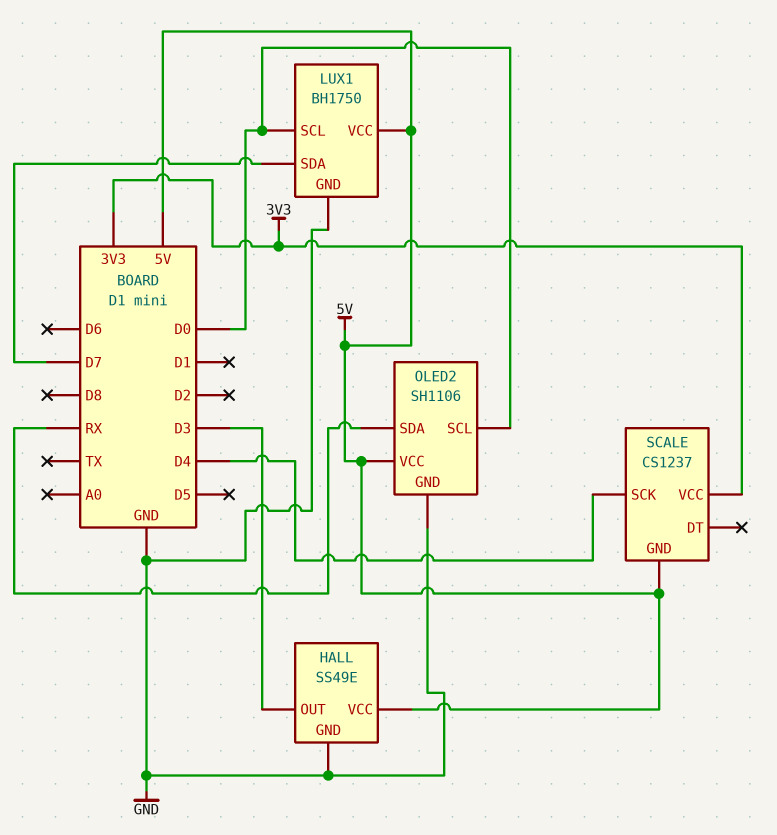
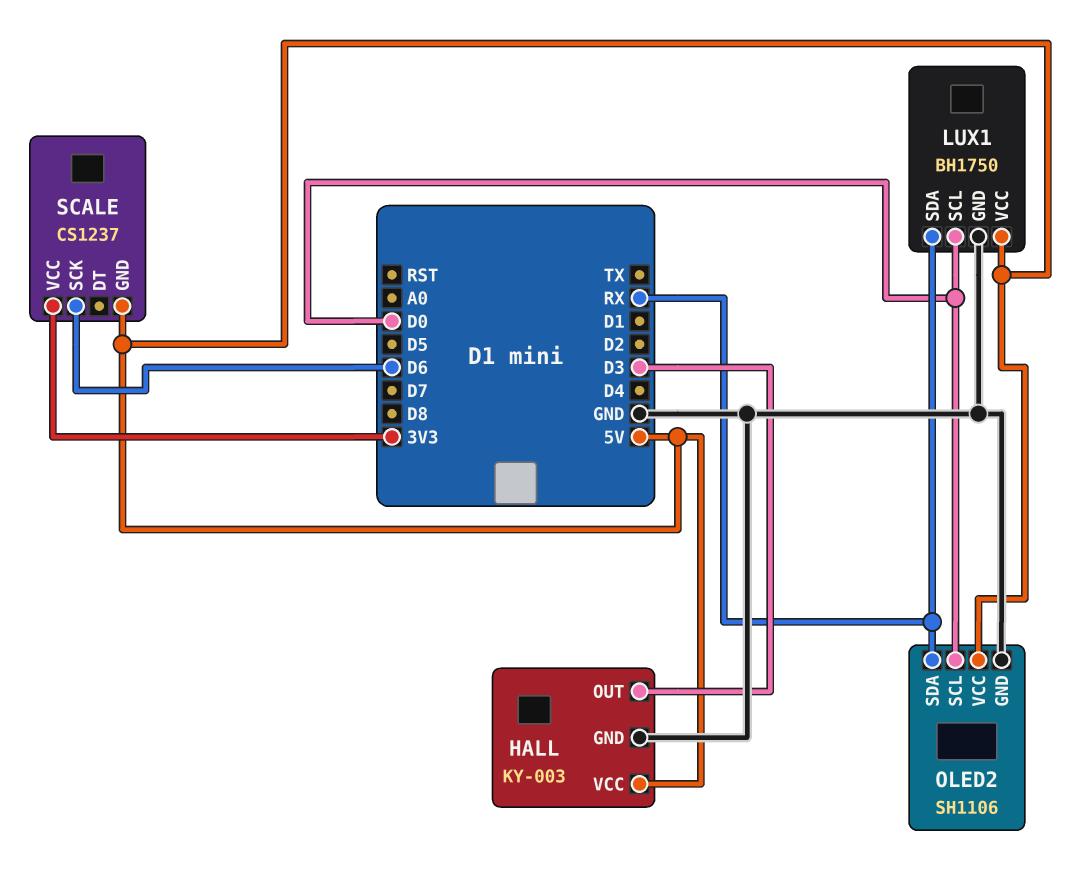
HALL: SS49E -> KY-003
LUX1 pin SDA: D7 -> RX
SCALE pin SCK: D4 -> D6

